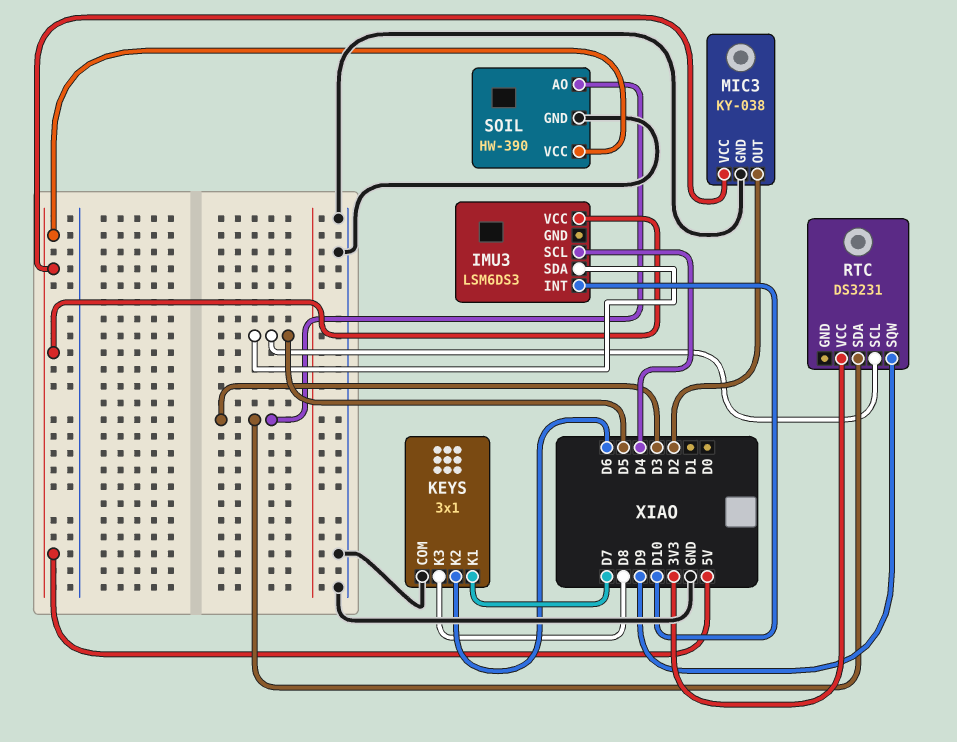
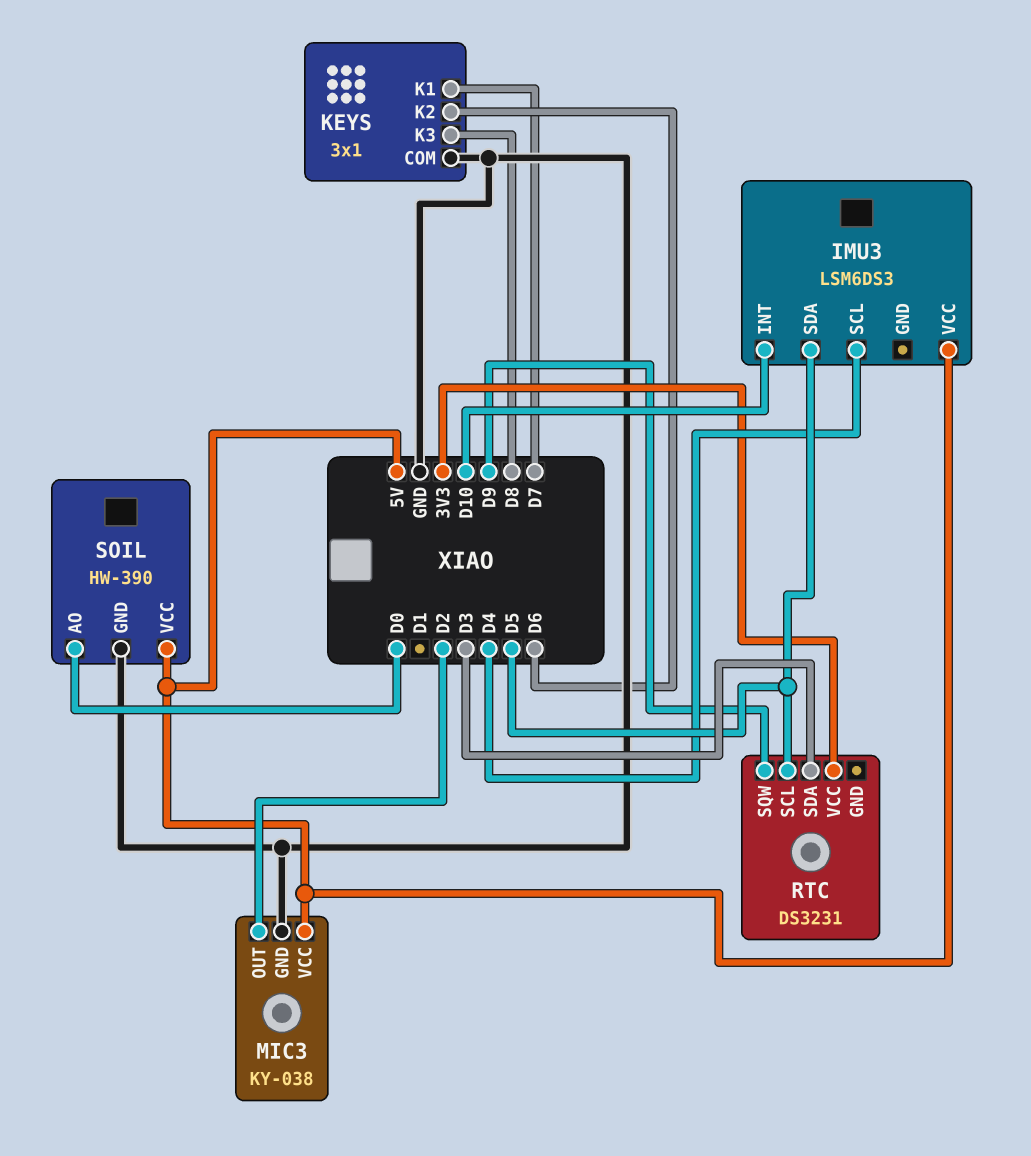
SOIL pin AO: D3 -> D0

